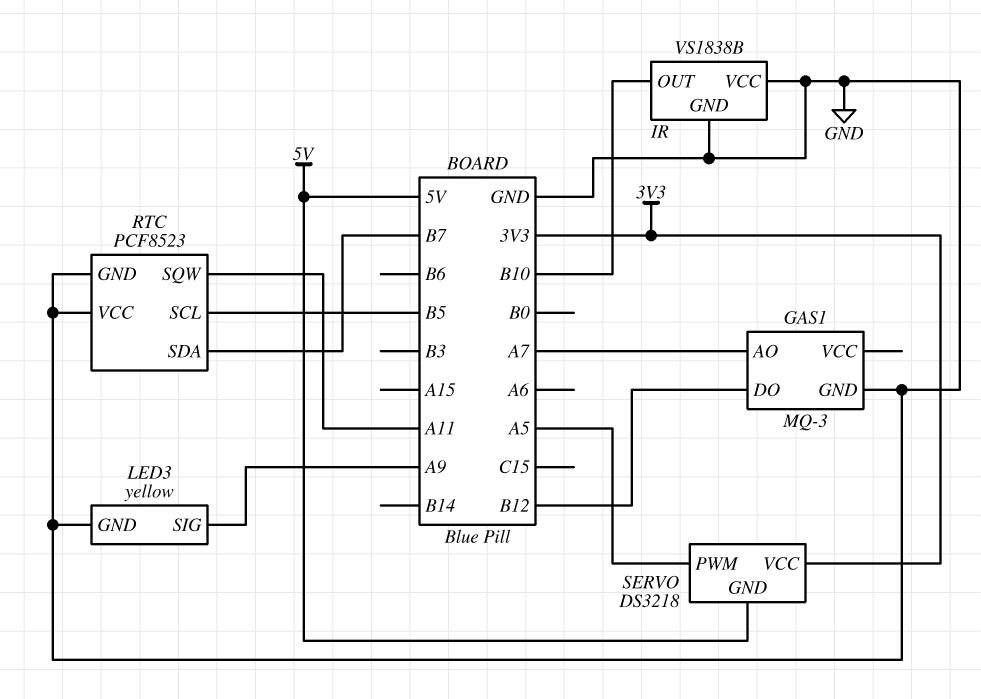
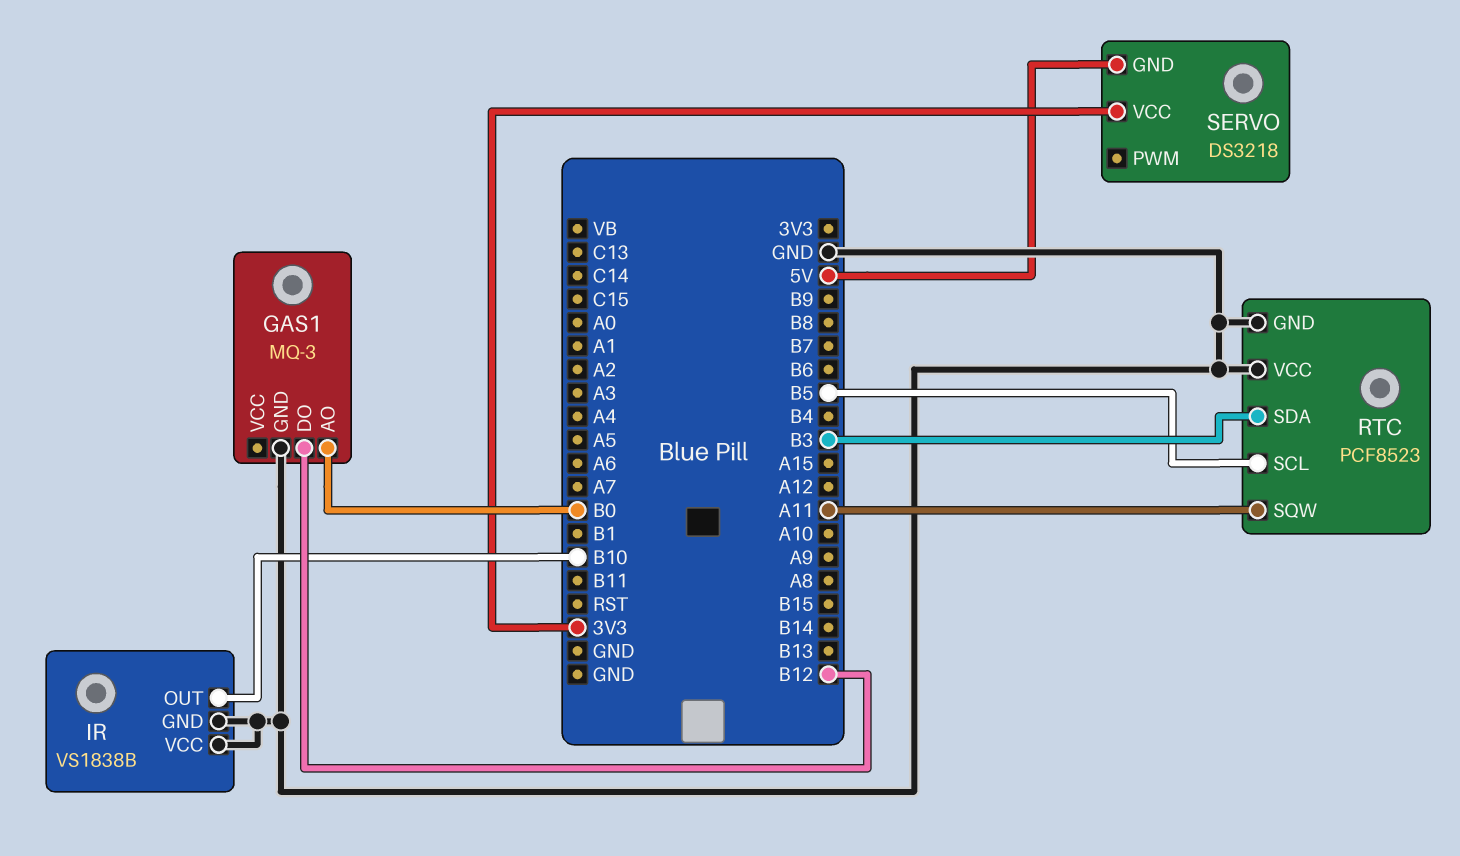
GAS1 pin AO: A7 -> B0
LED3: yellow -> none
LED3 pin GND: GND -> none
LED3 pin SIG: A9 -> none
RTC pin SDA: B7 -> B3
SERVO pin PWM: A5 -> none

